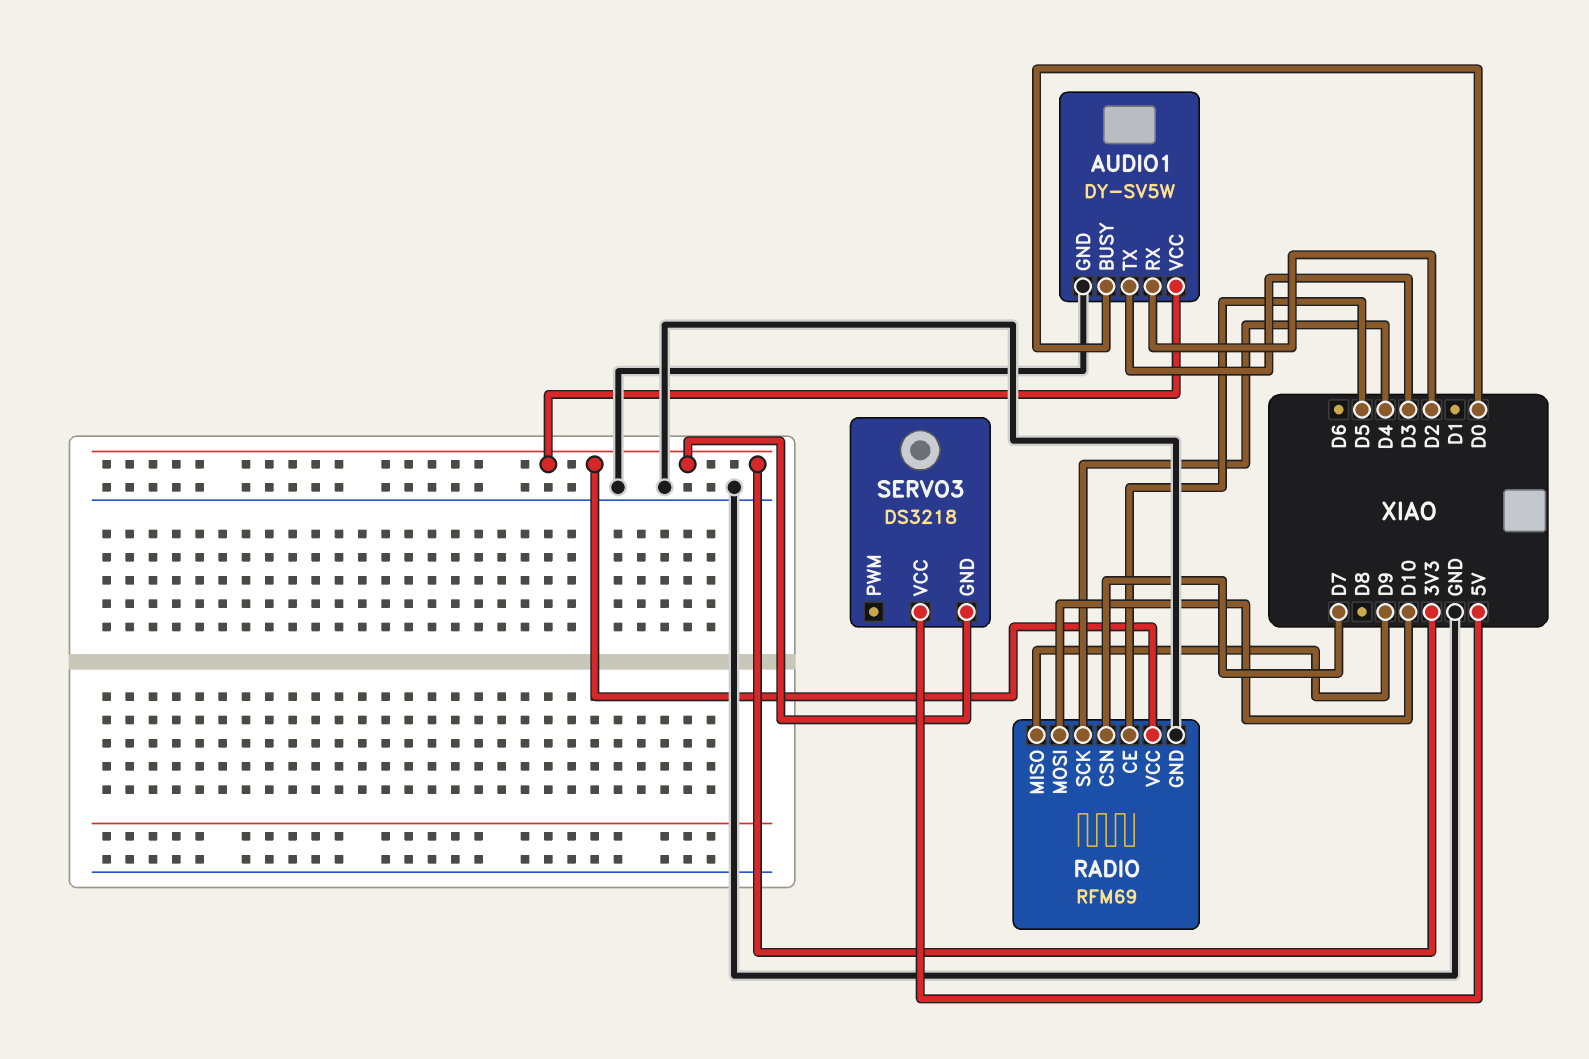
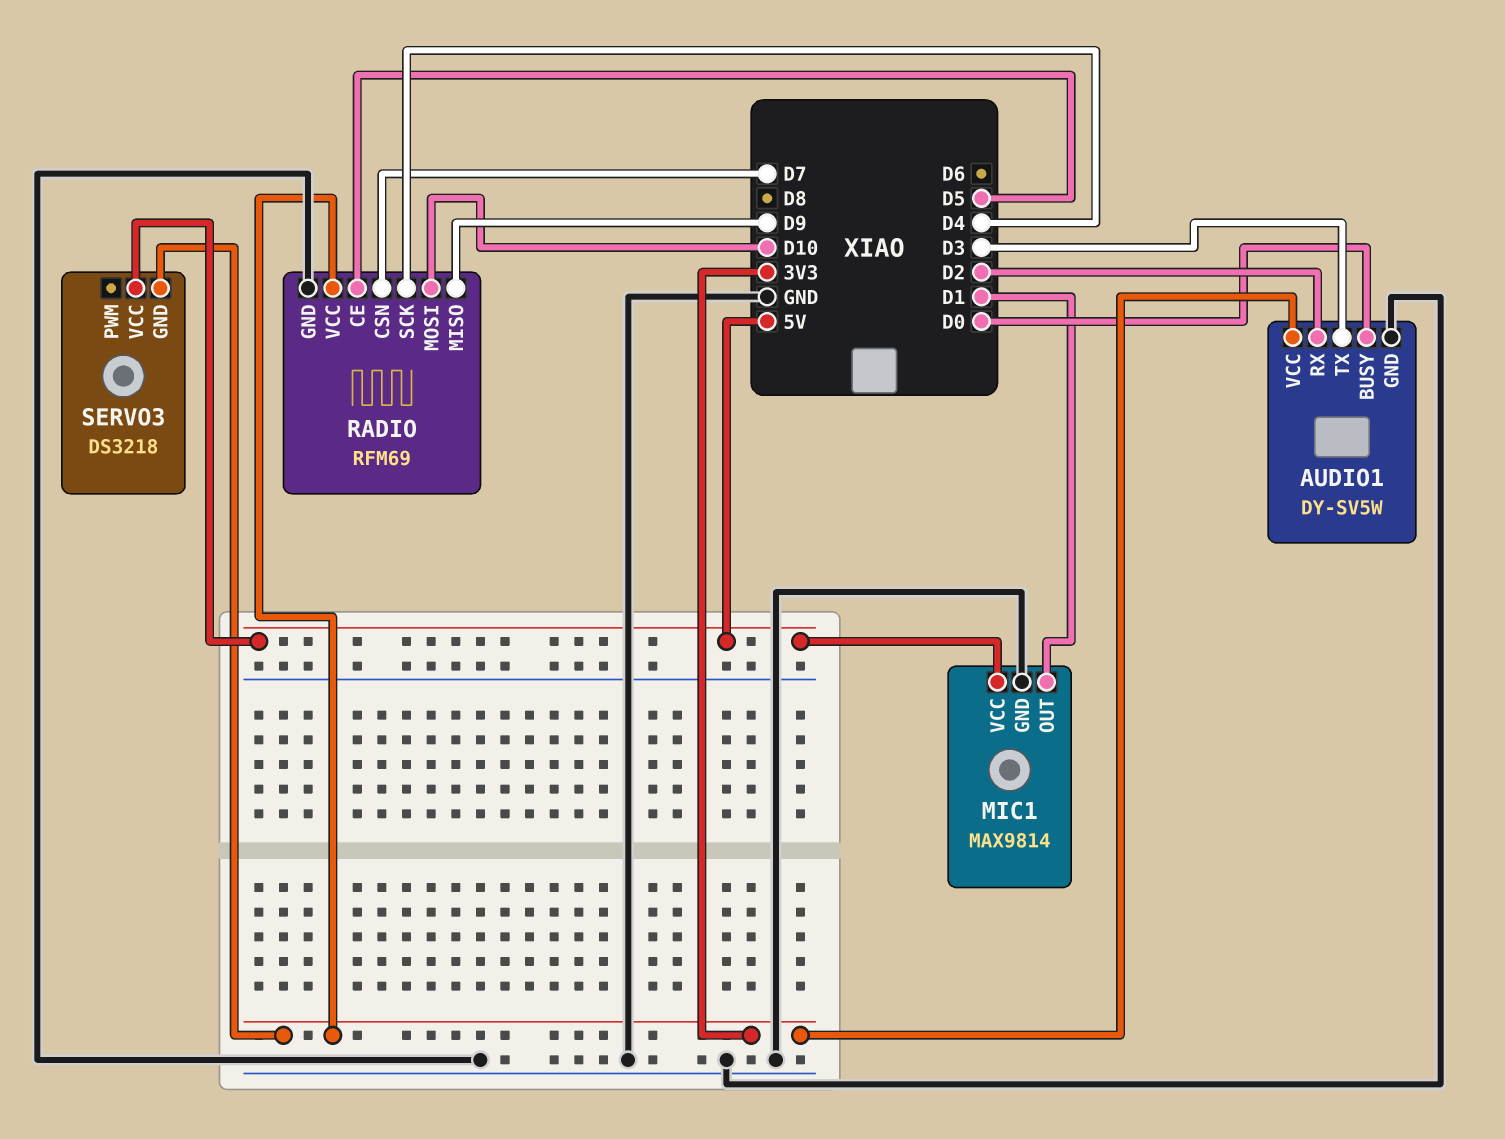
MIC1: none -> MAX9814
MIC1 pin GND: none -> GND
MIC1 pin OUT: none -> D1
MIC1 pin VCC: none -> 5V

